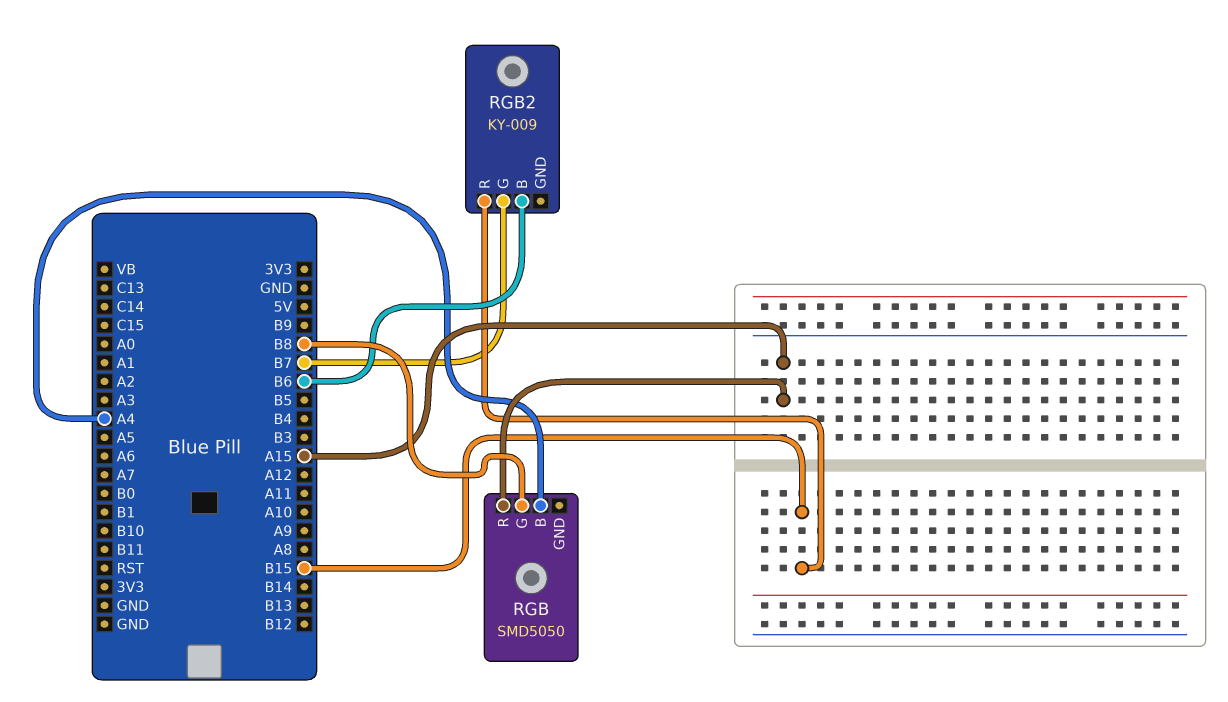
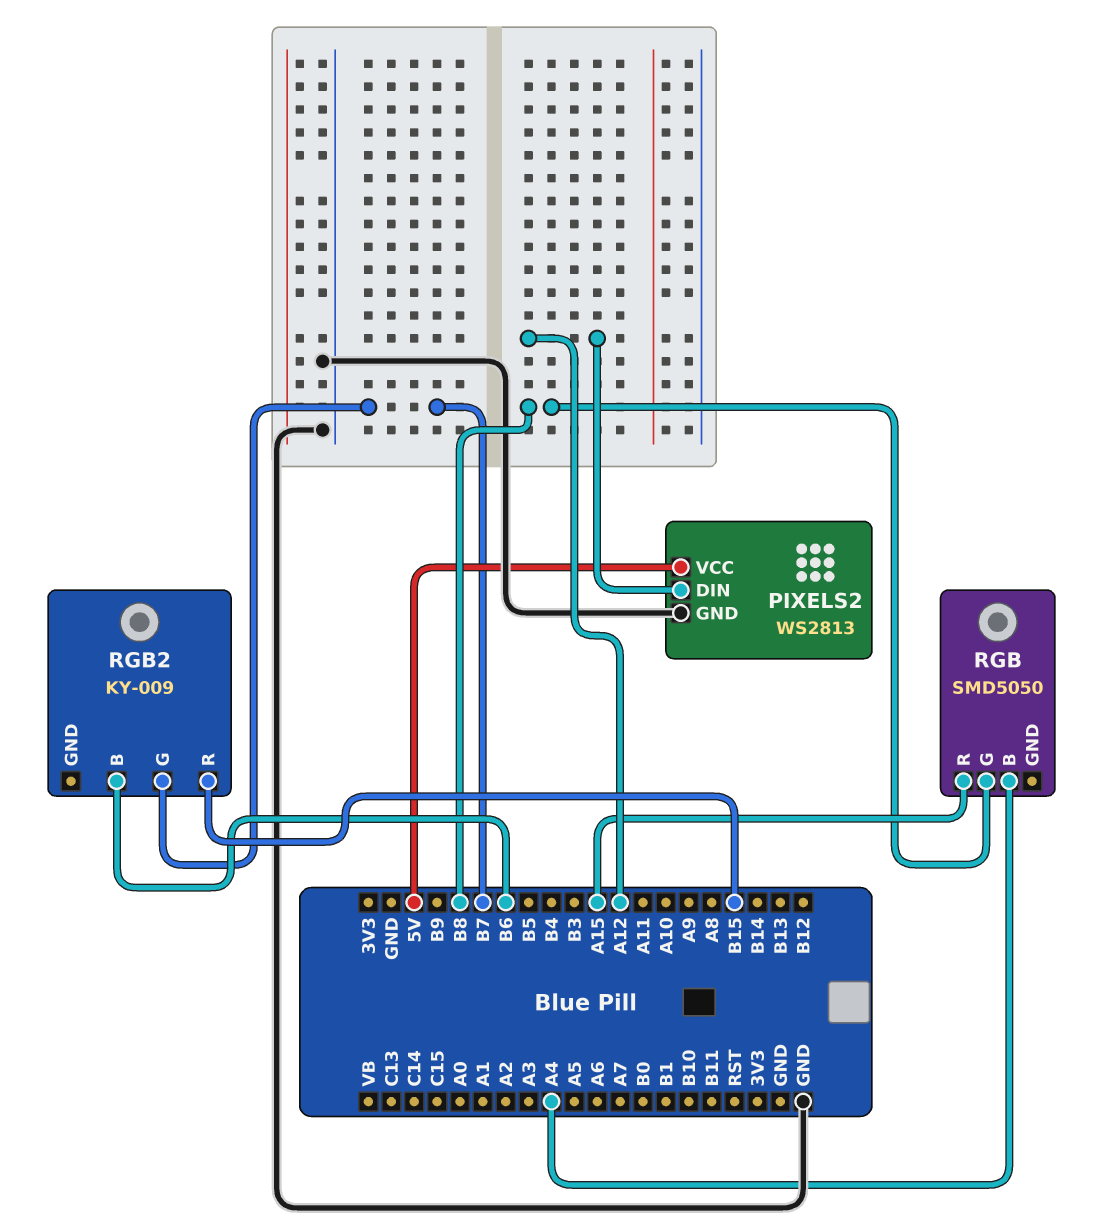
PIXELS2: none -> WS2813
PIXELS2 pin DIN: none -> A12
PIXELS2 pin GND: none -> GND
PIXELS2 pin VCC: none -> 5V

